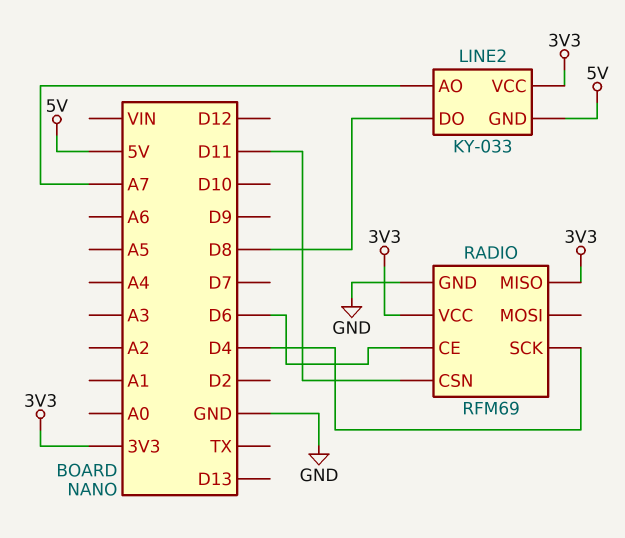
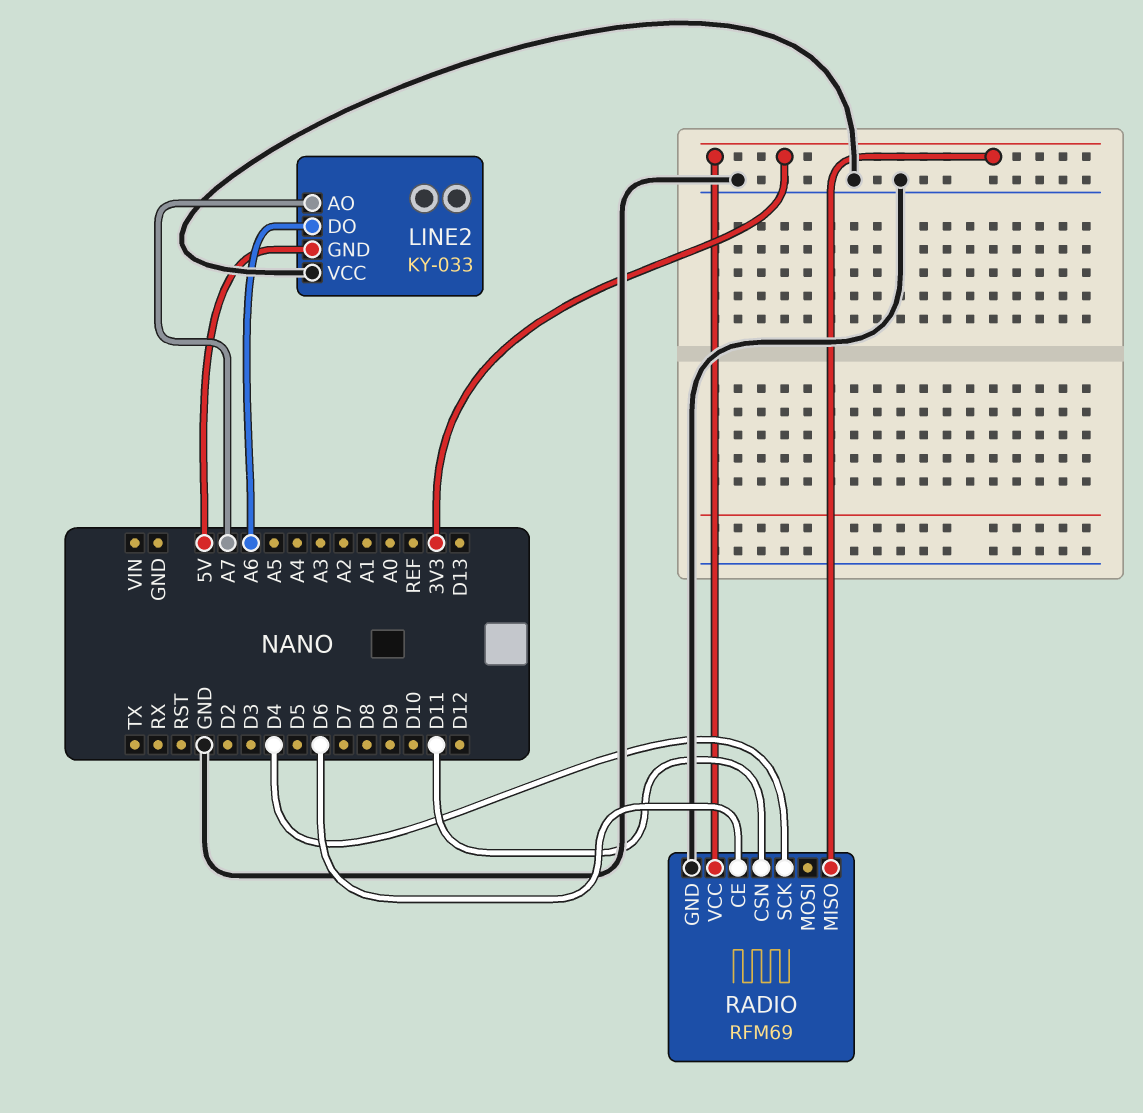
LINE2 pin DO: D8 -> A6
LINE2 pin VCC: 3V3 -> GND

